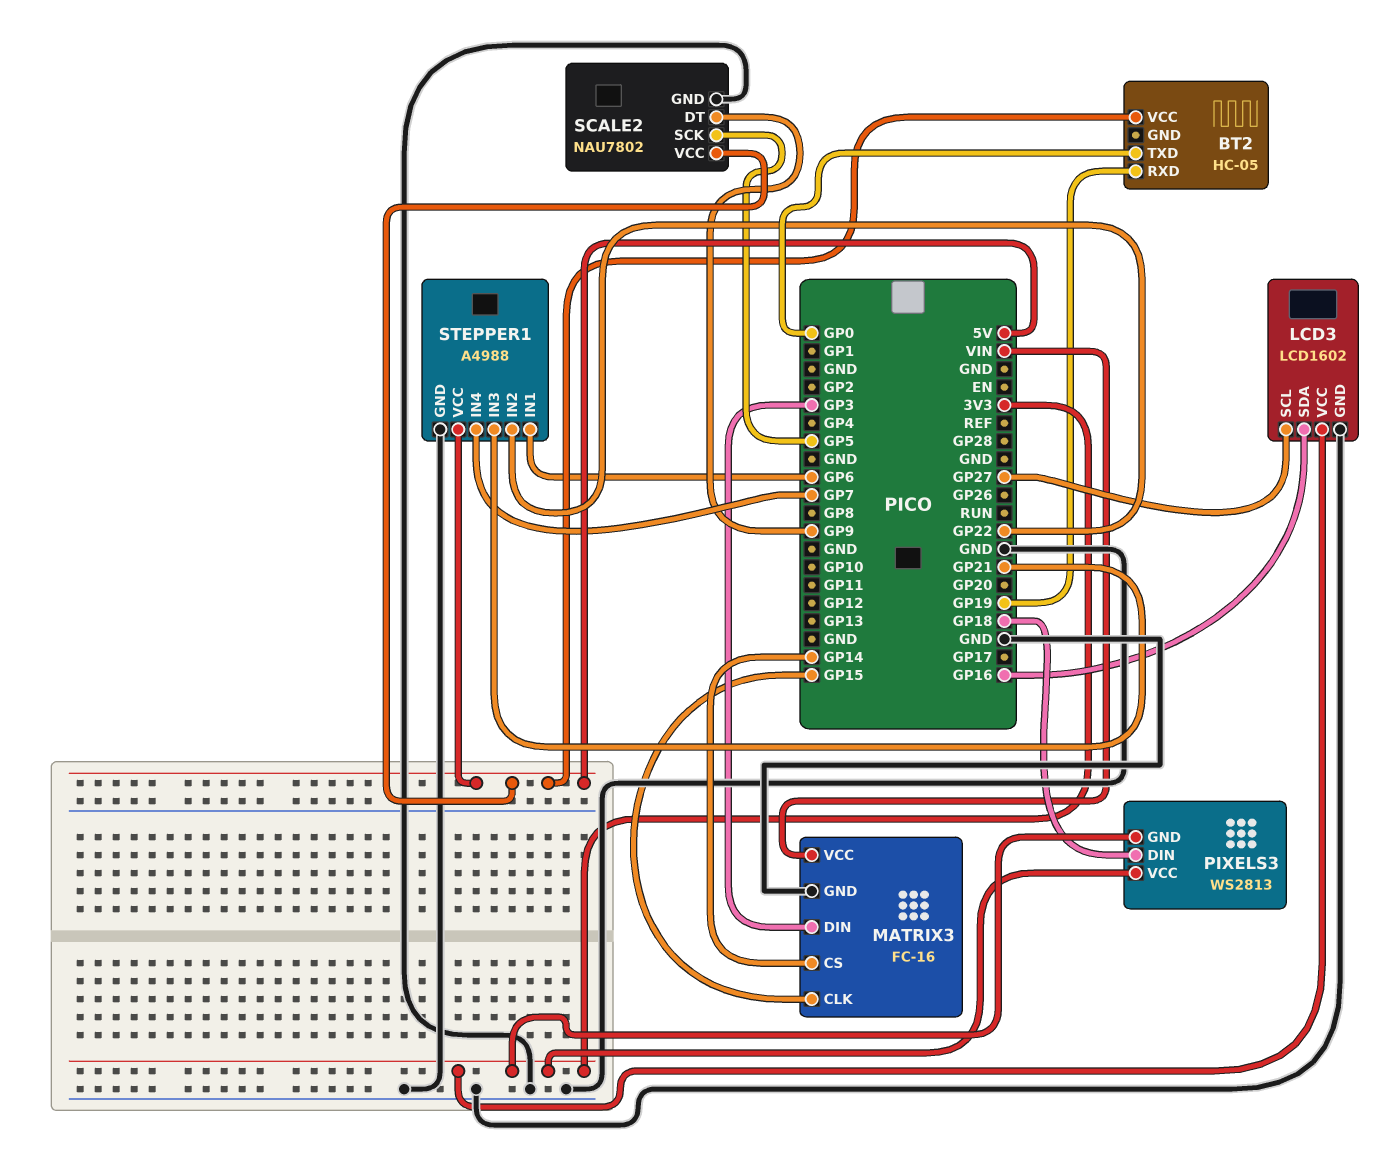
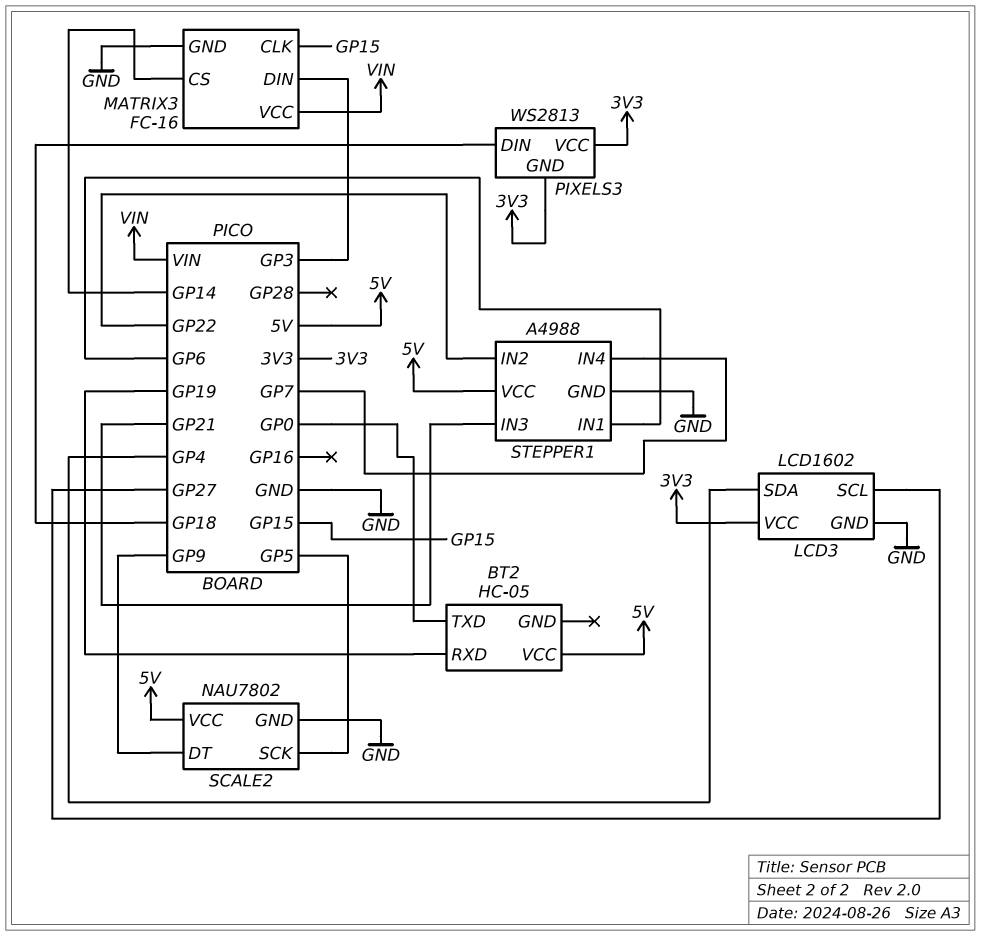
LCD3 pin SDA: GP16 -> GP4

